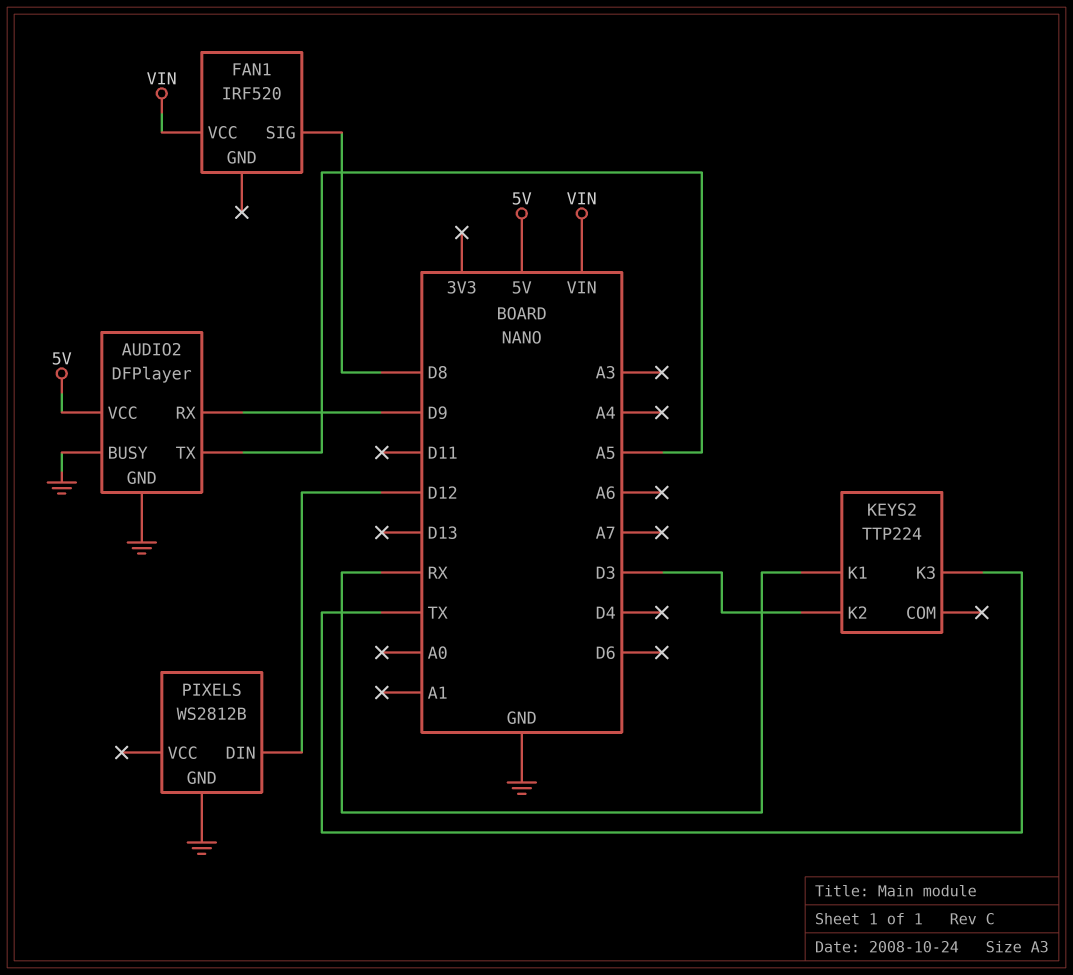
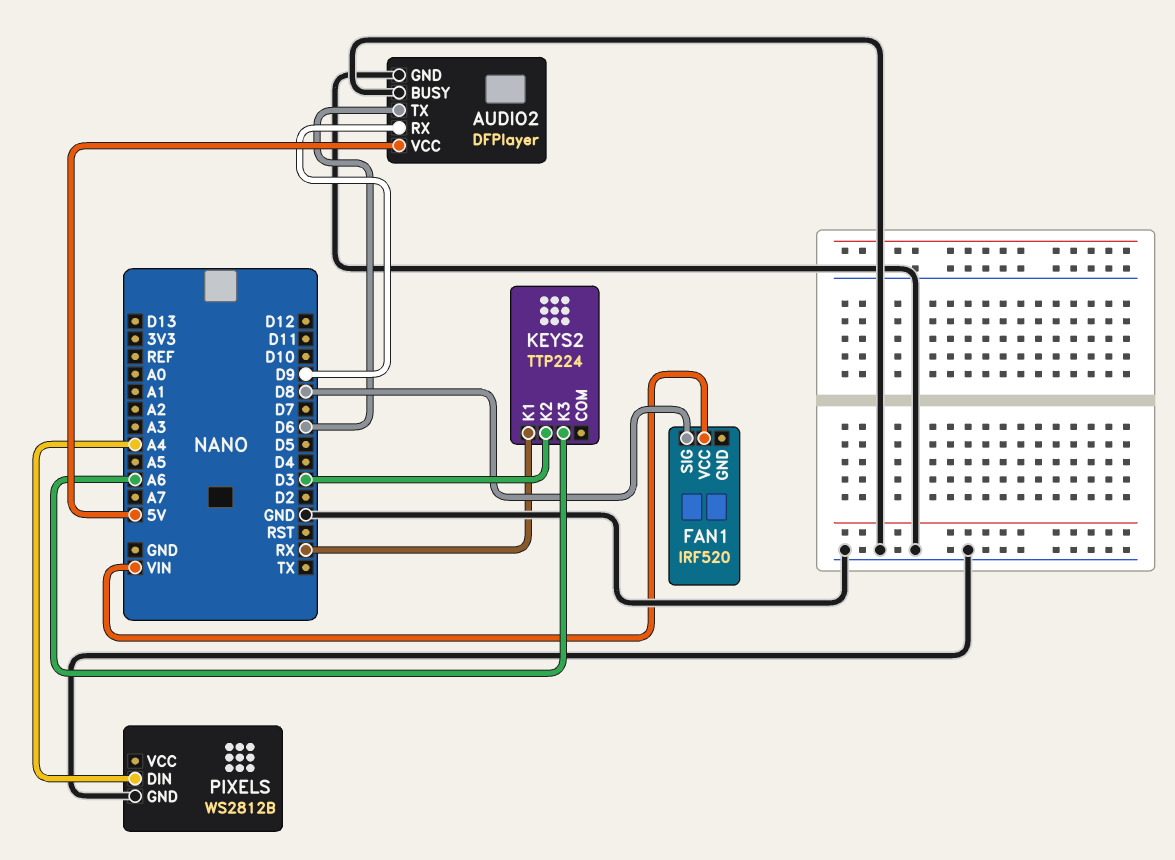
AUDIO2 pin TX: A5 -> D6
KEYS2 pin K3: TX -> A6
PIXELS pin DIN: D12 -> A4

